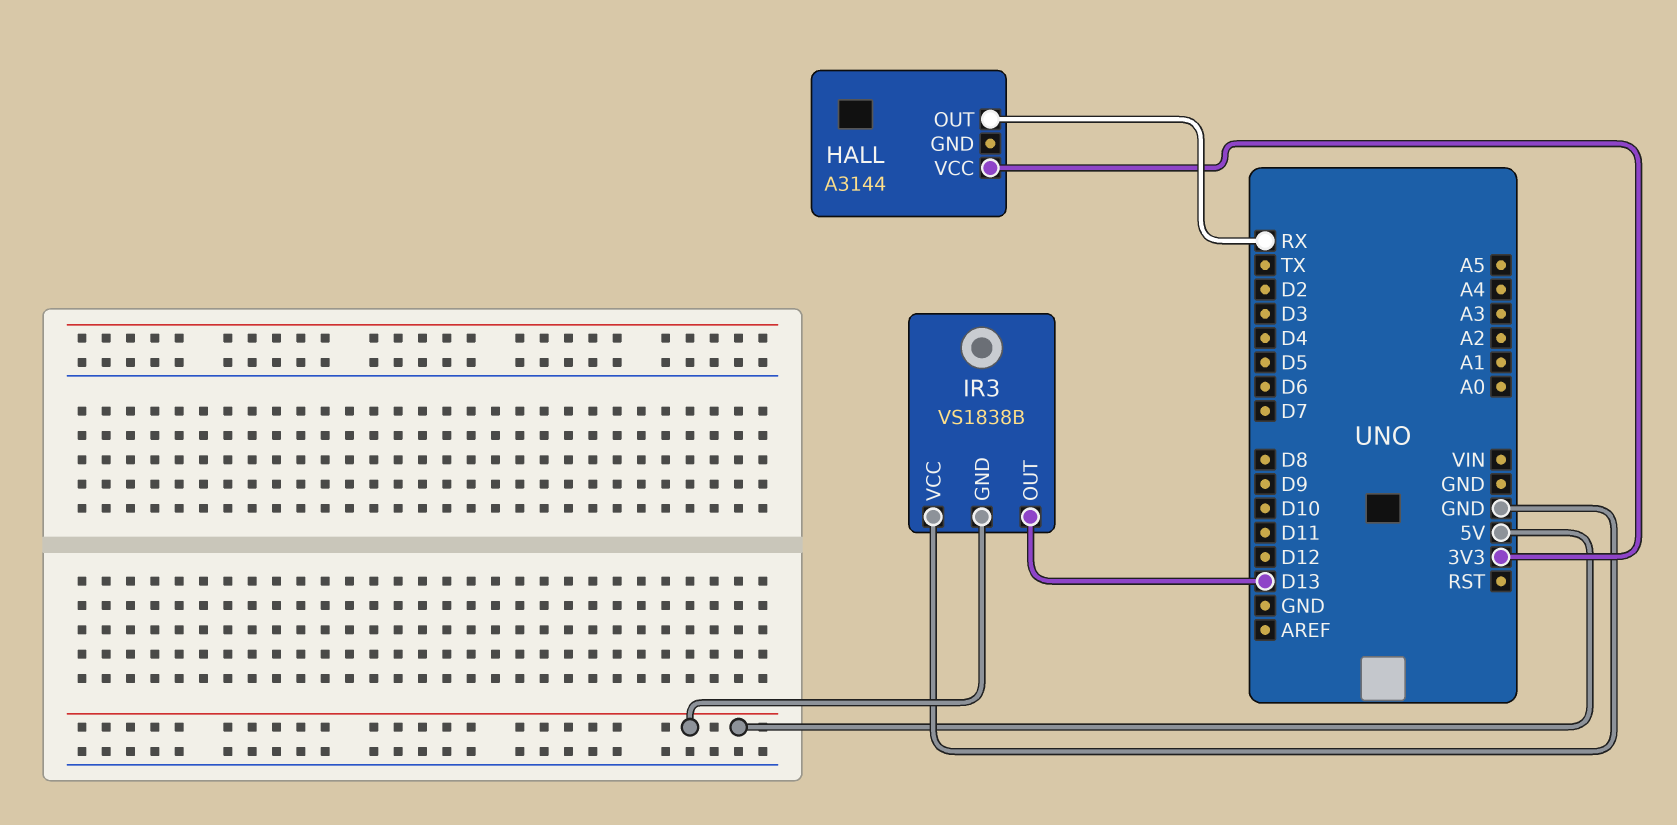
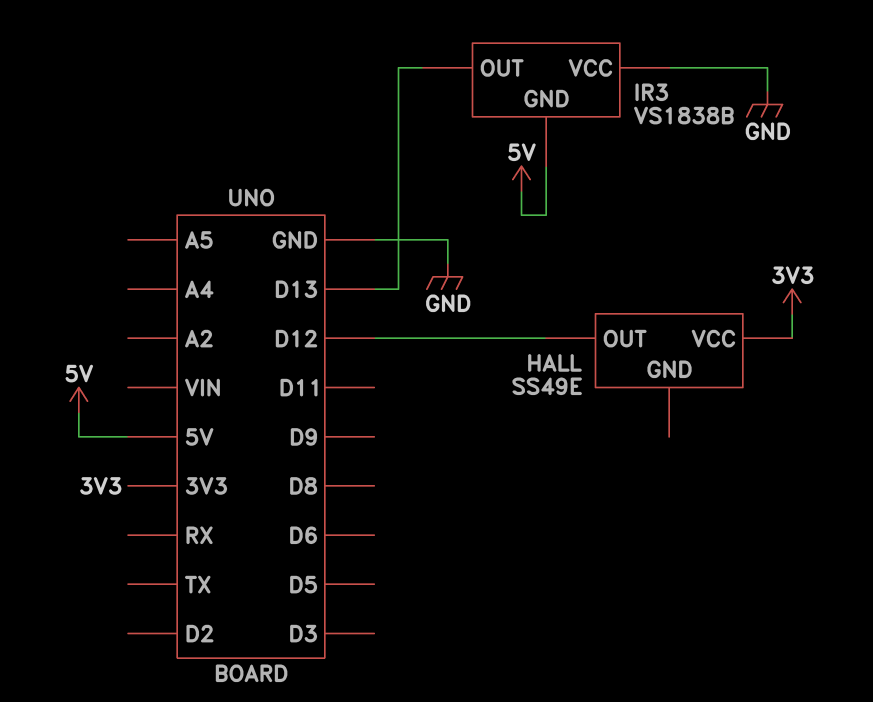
HALL: A3144 -> SS49E
HALL pin OUT: RX -> D12

